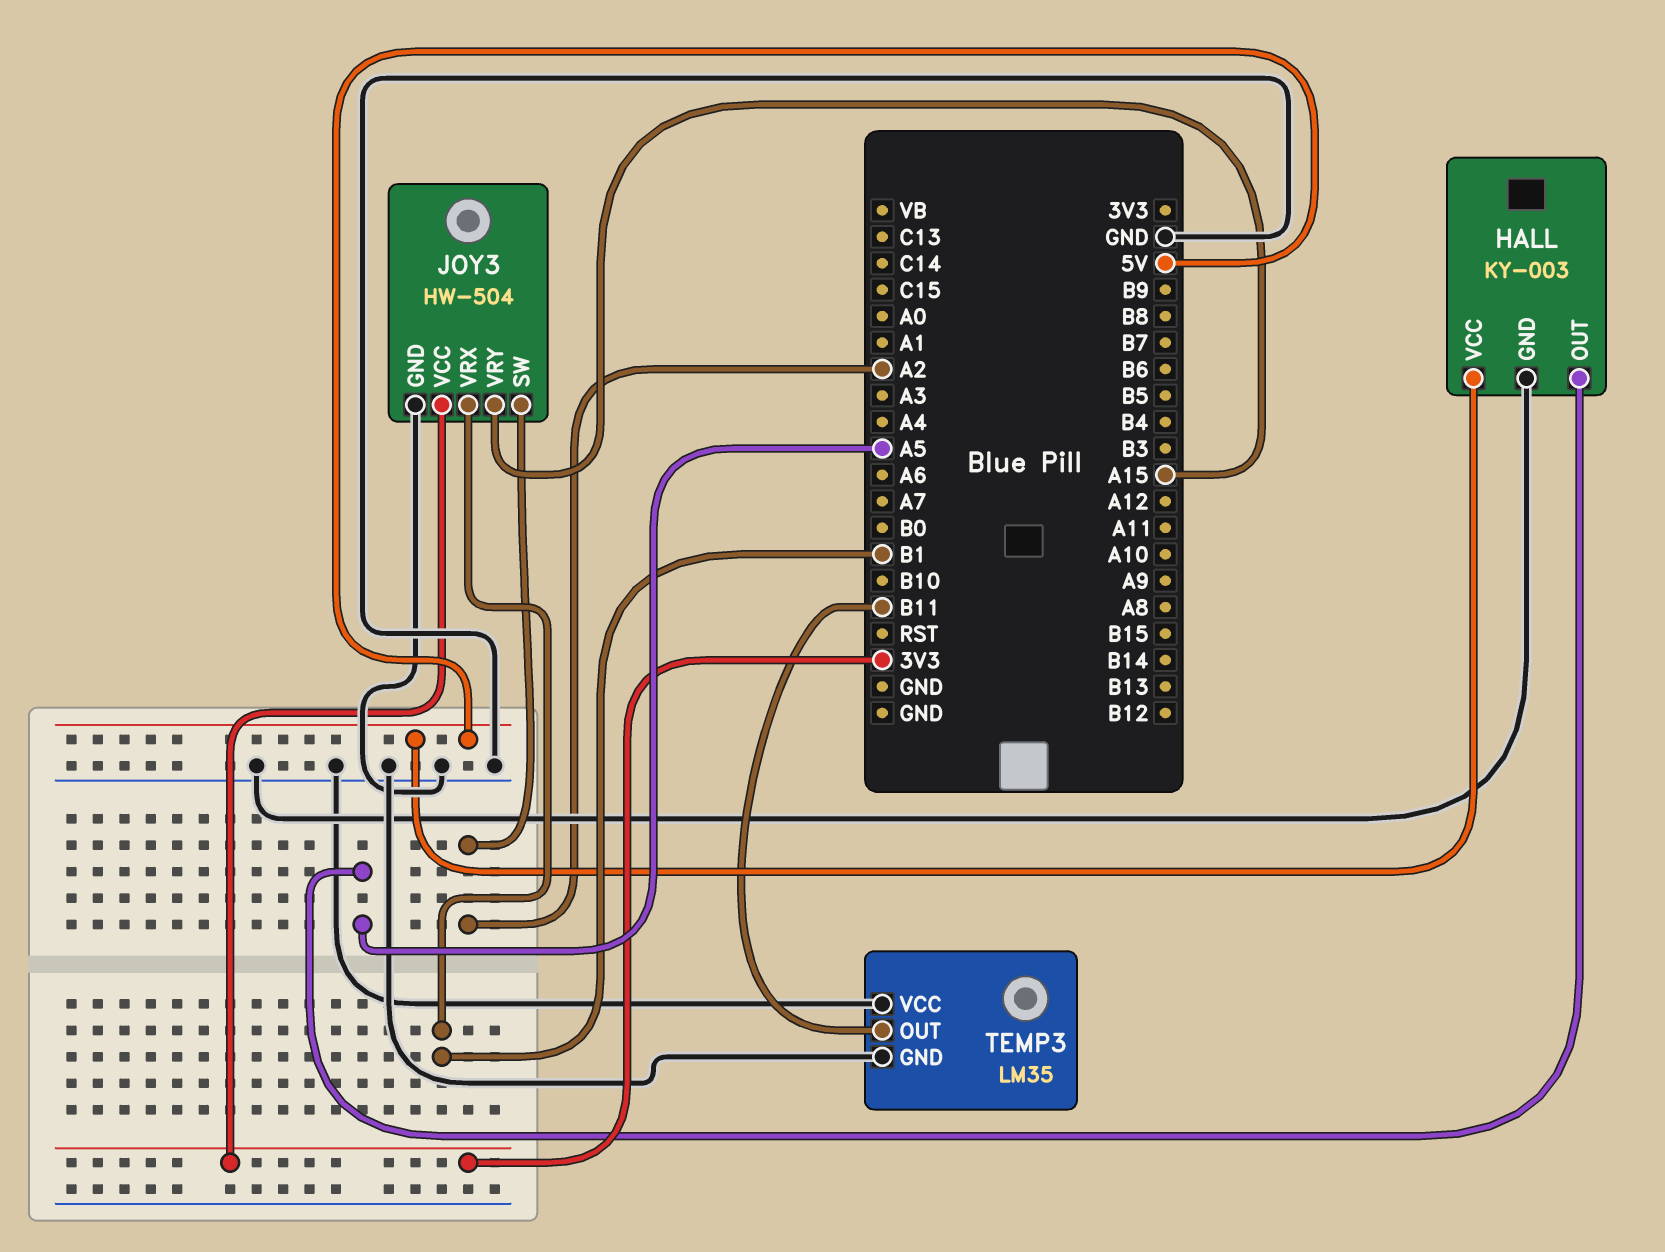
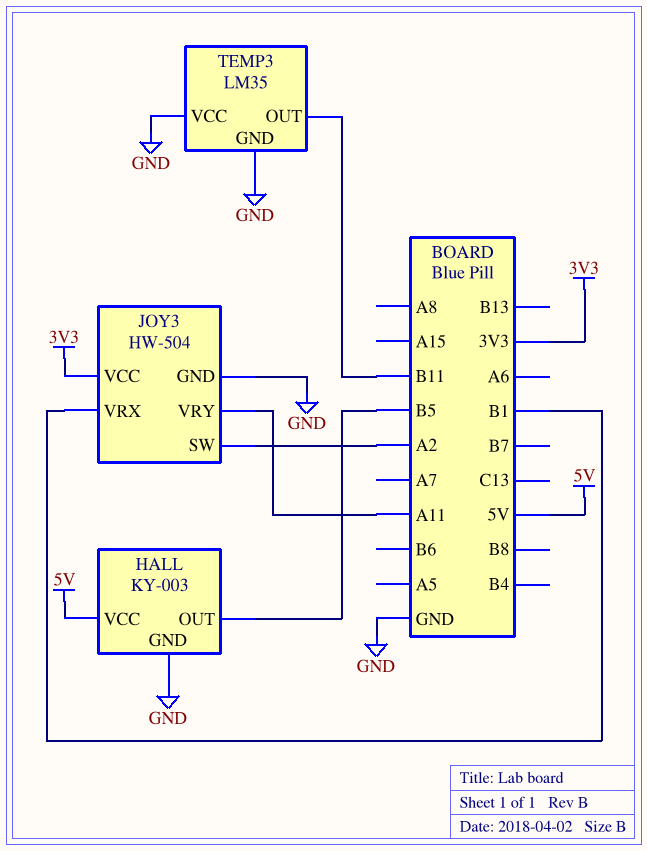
HALL pin OUT: A5 -> B5
JOY3 pin VRY: A15 -> A11

